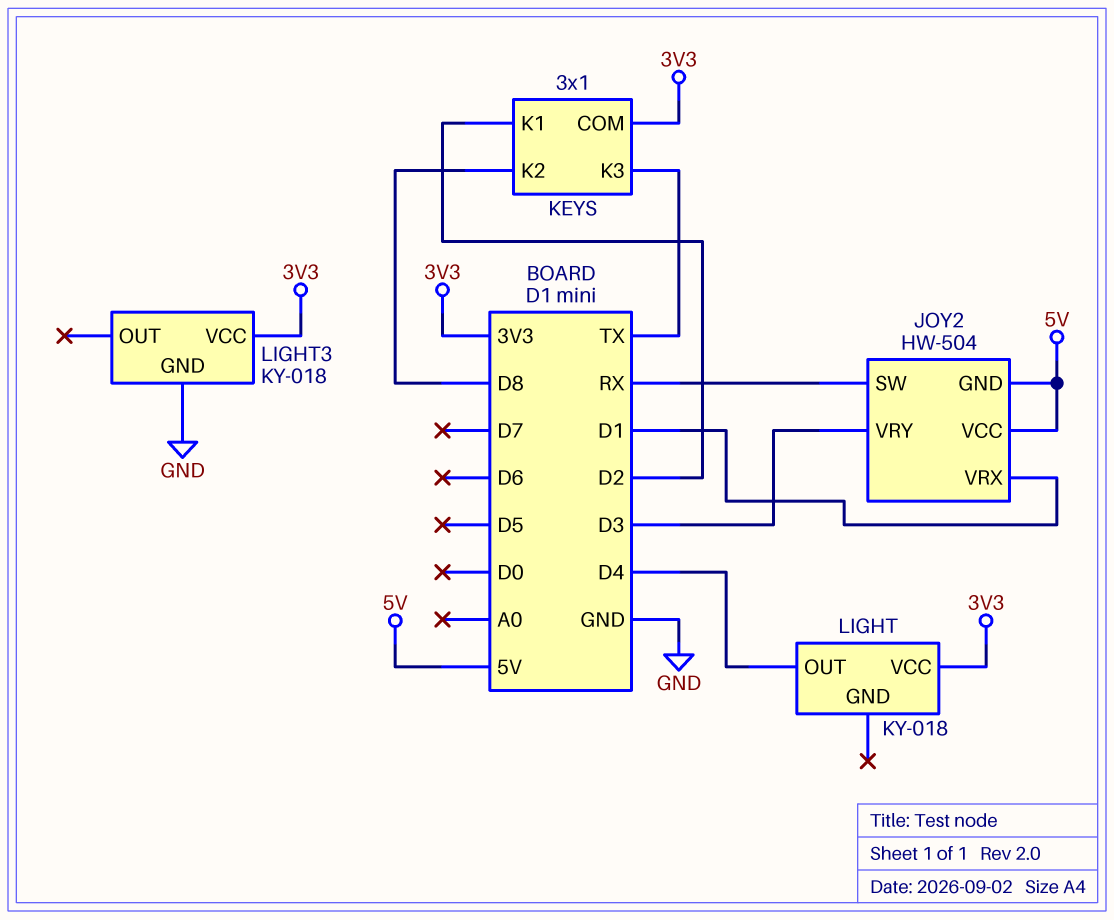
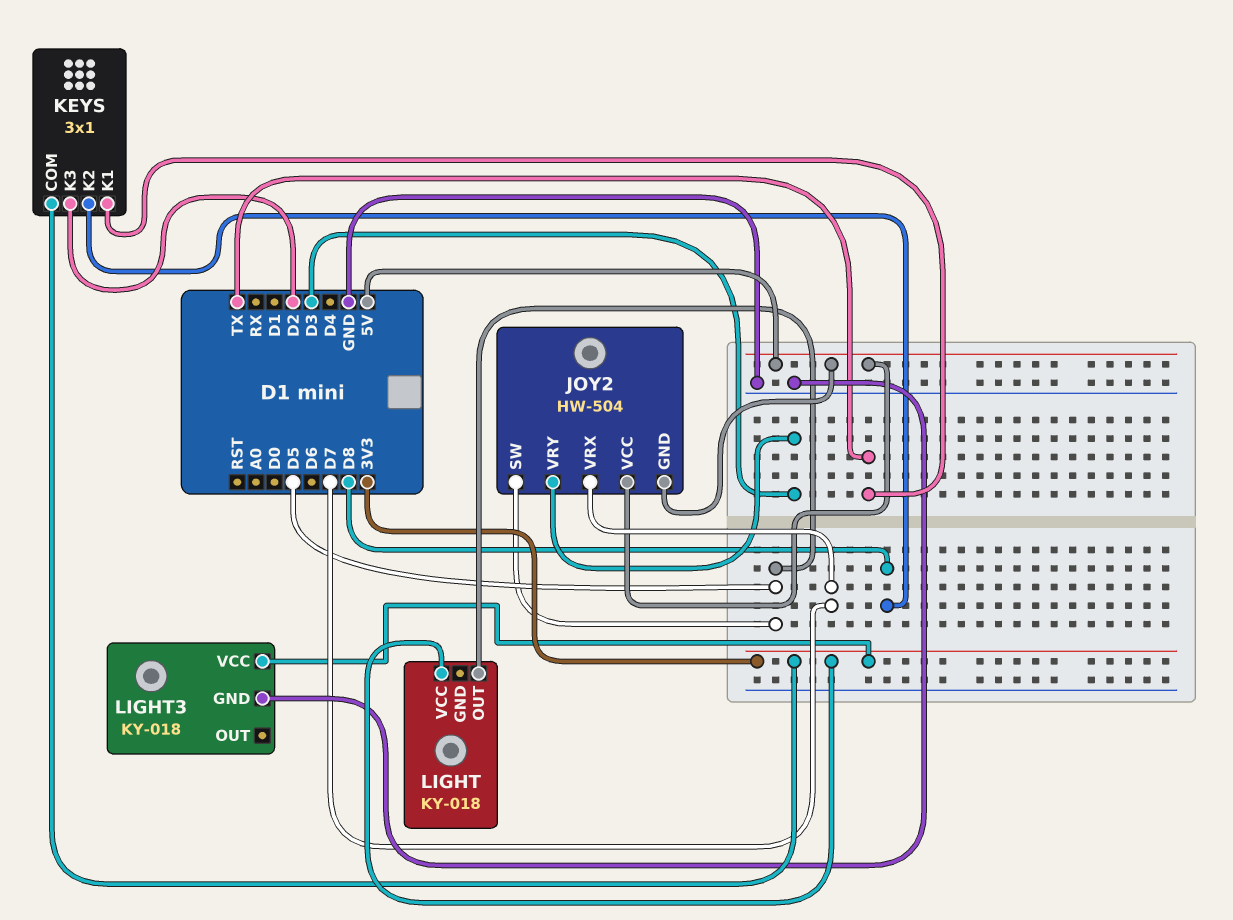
JOY2 pin SW: RX -> D5
JOY2 pin VRX: D1 -> D7
KEYS pin K1: D2 -> TX
KEYS pin K3: TX -> D2
LIGHT pin OUT: D4 -> D5

